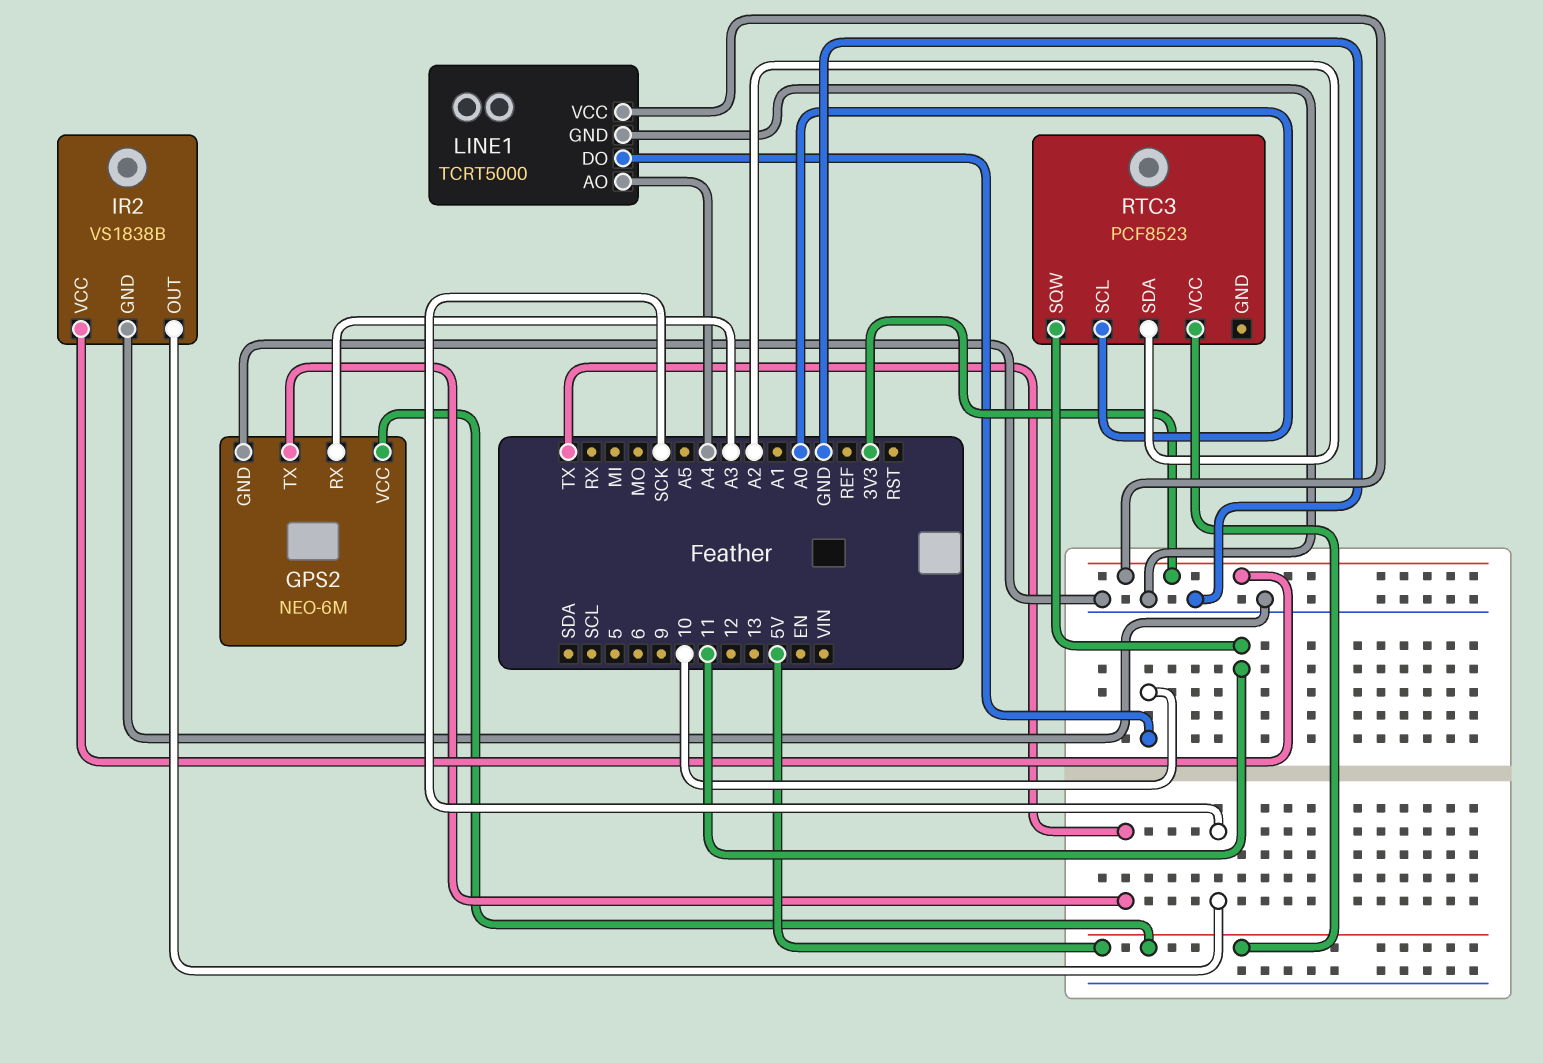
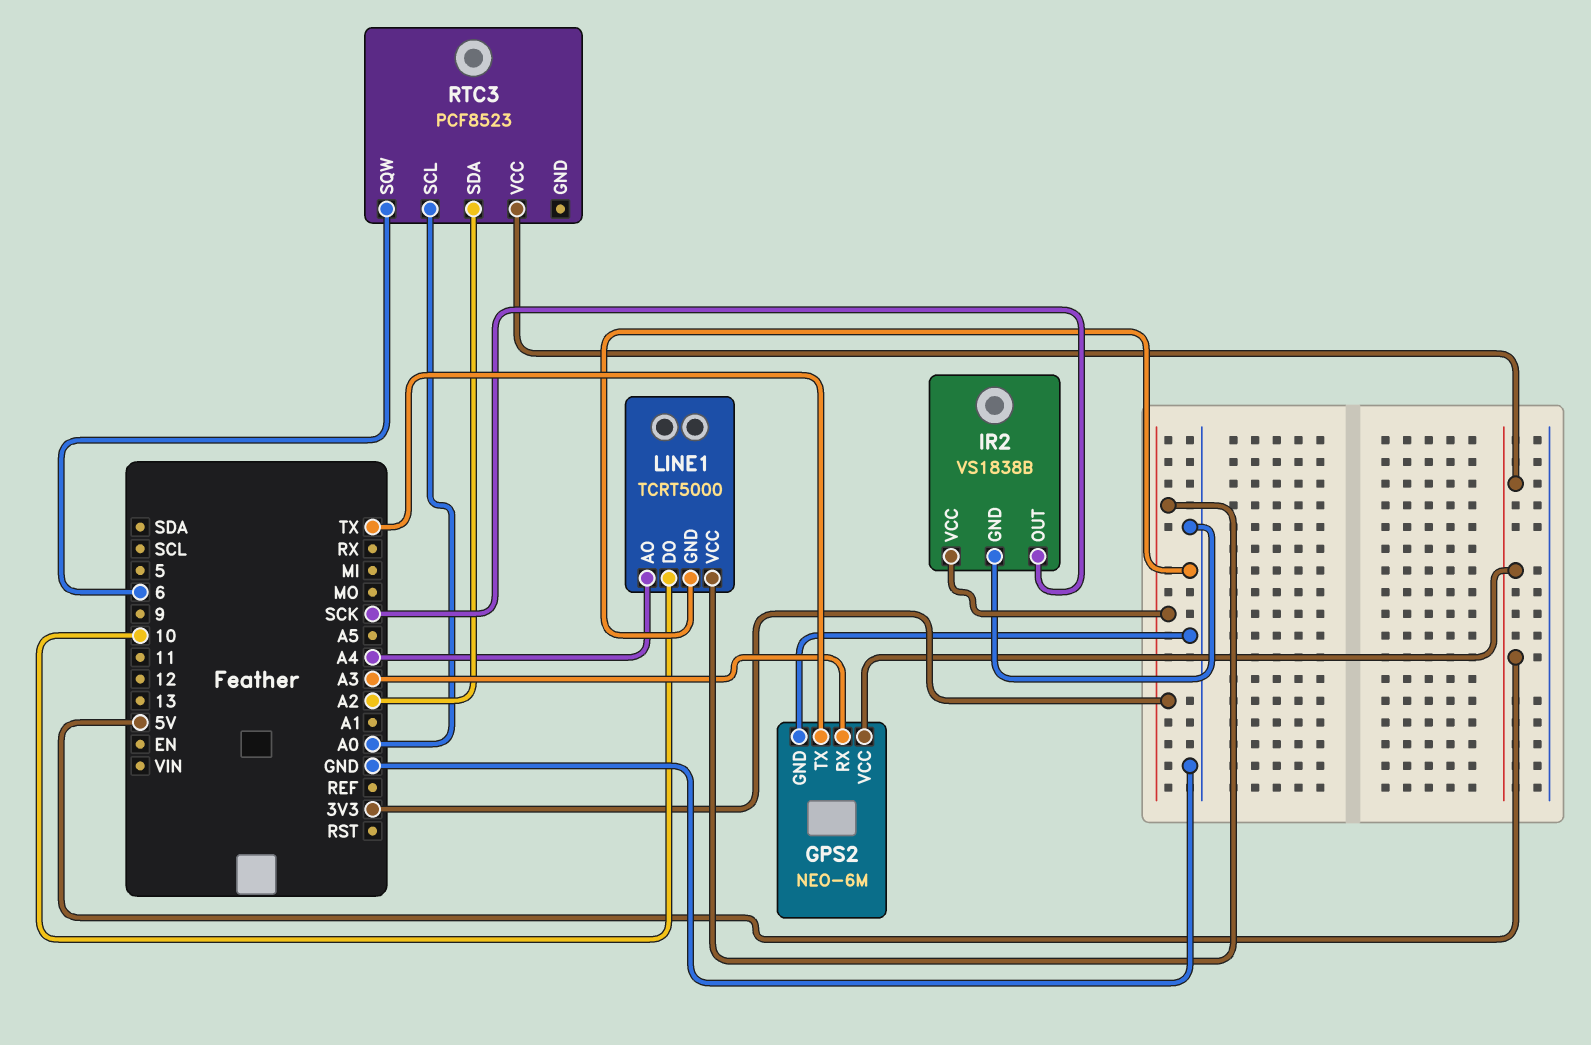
RTC3 pin SQW: 11 -> 6

